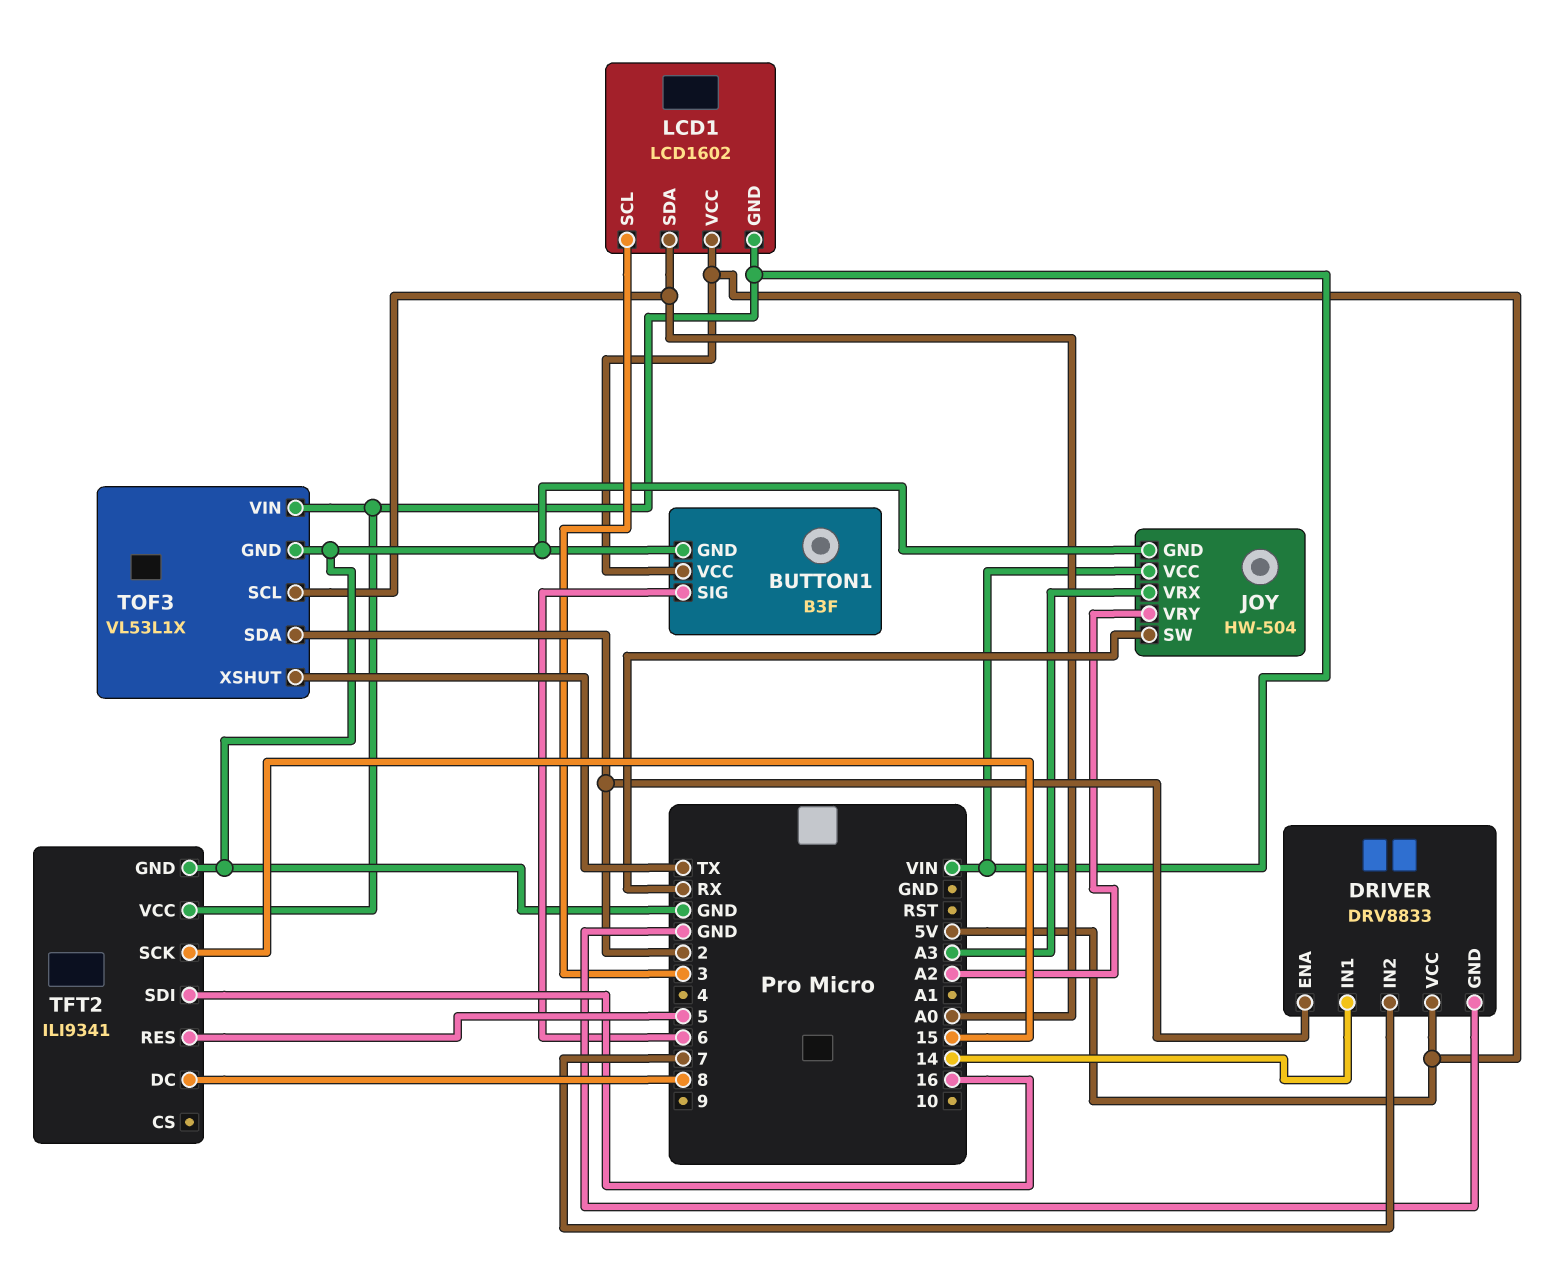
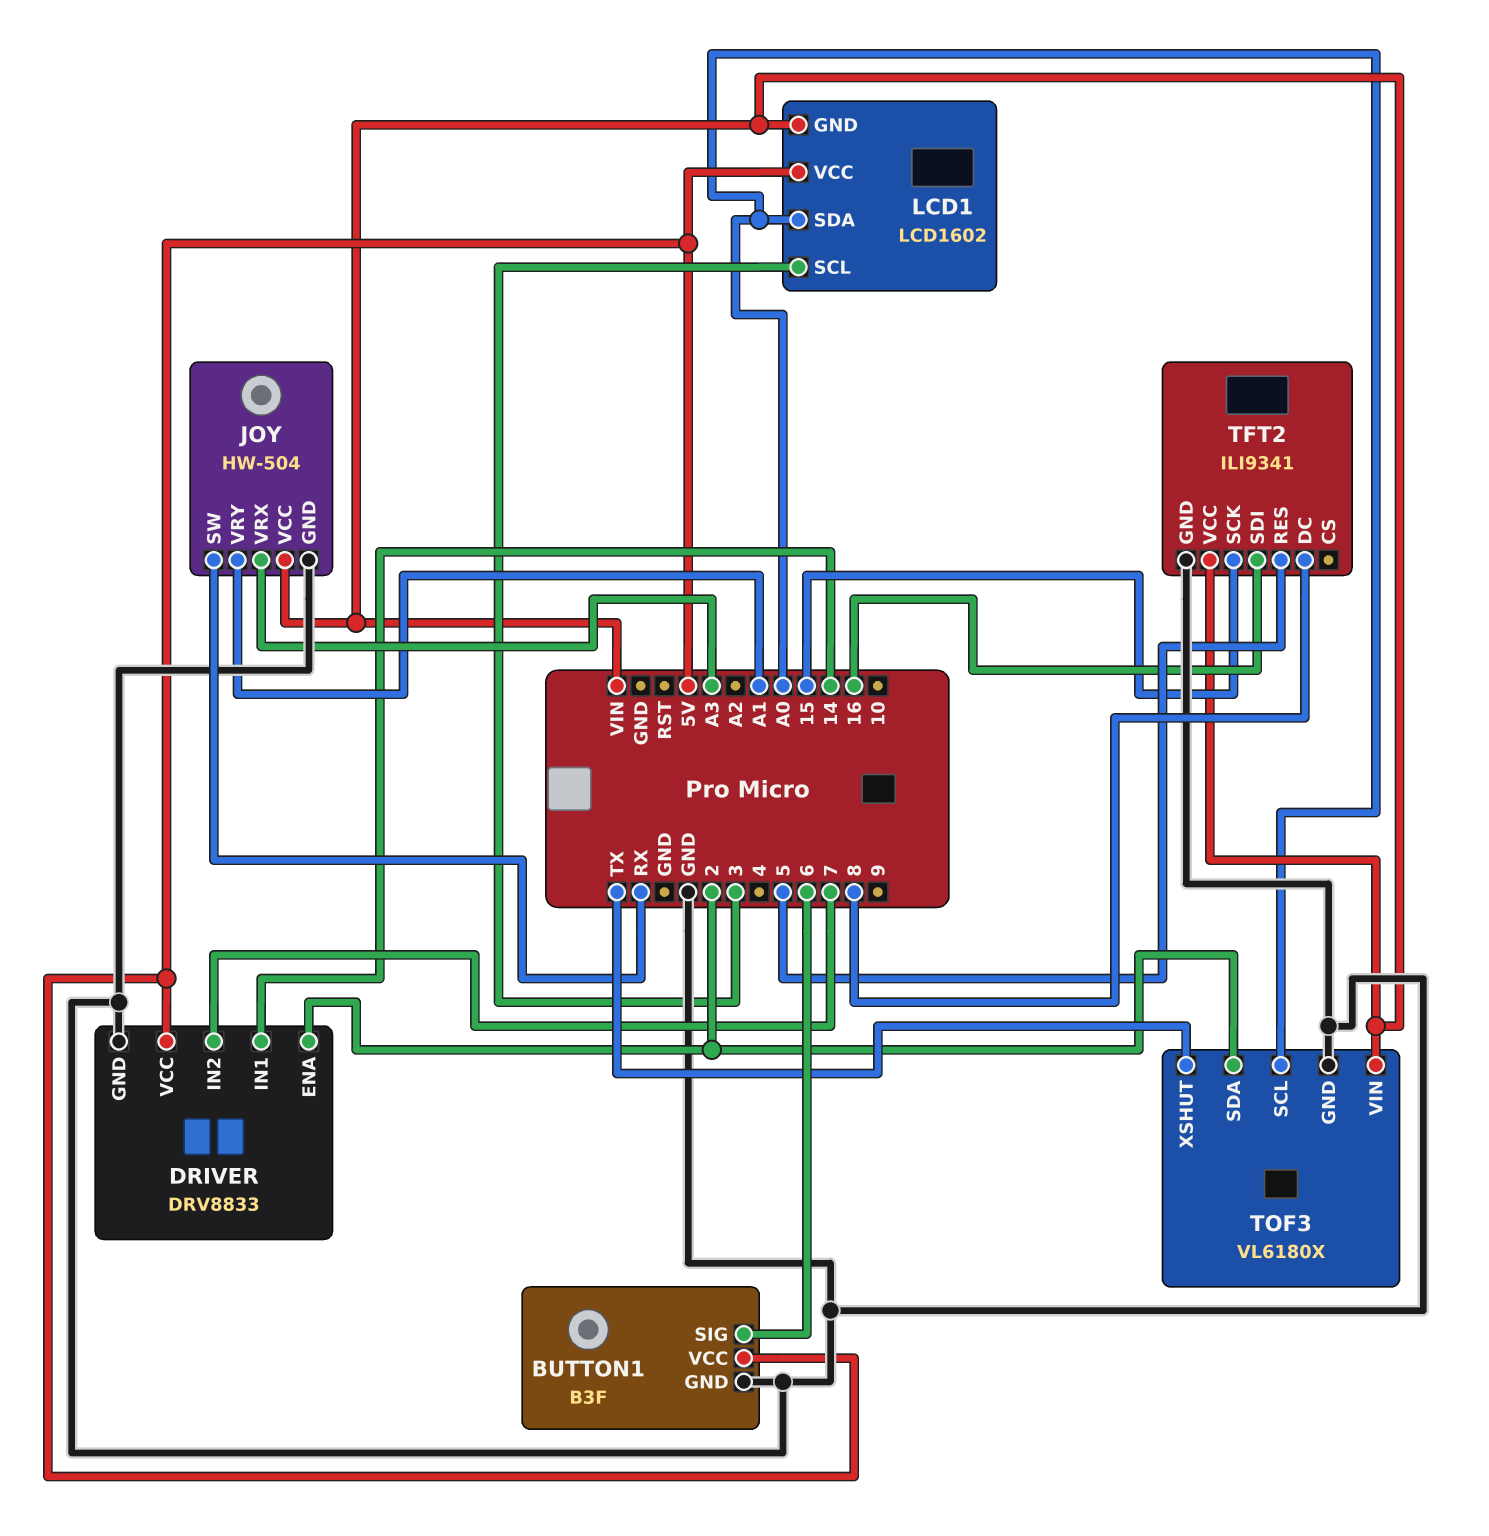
JOY pin VRY: A2 -> A1
TOF3: VL53L1X -> VL6180X

